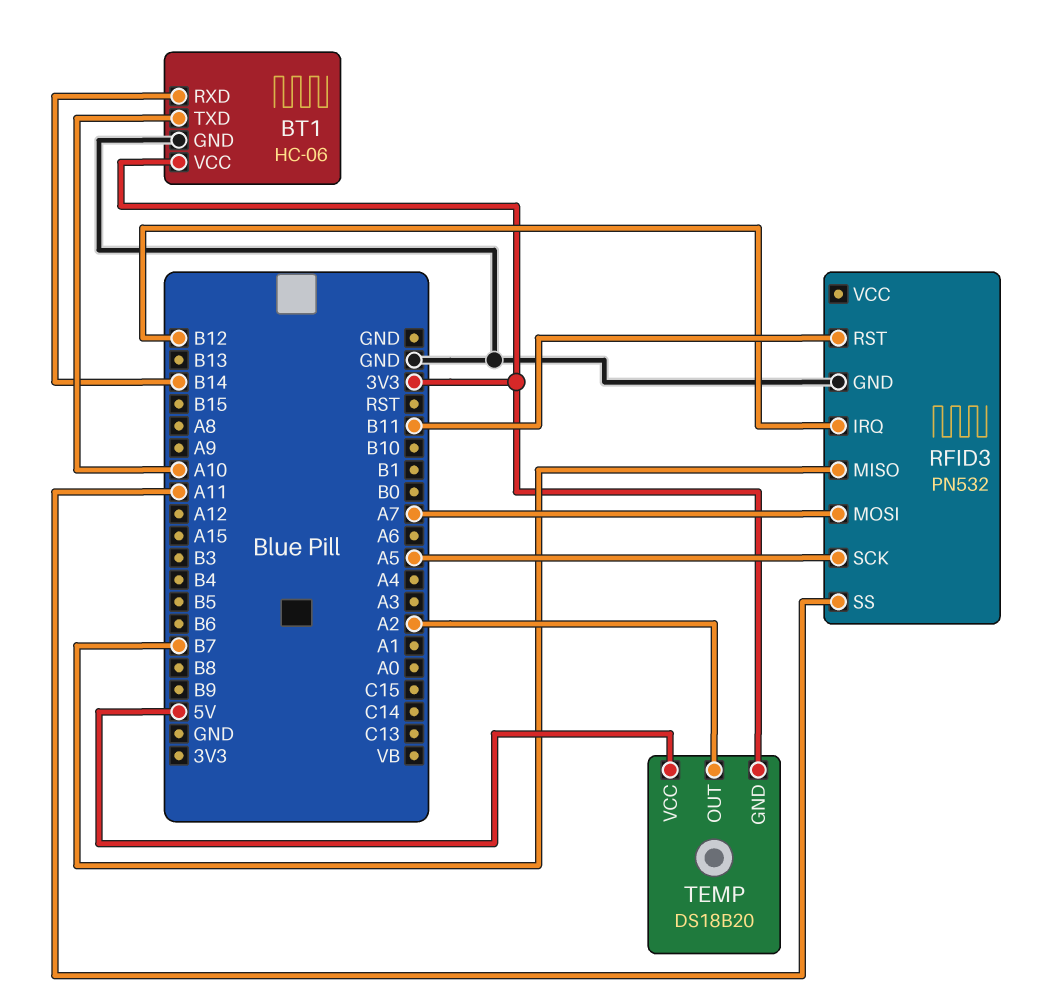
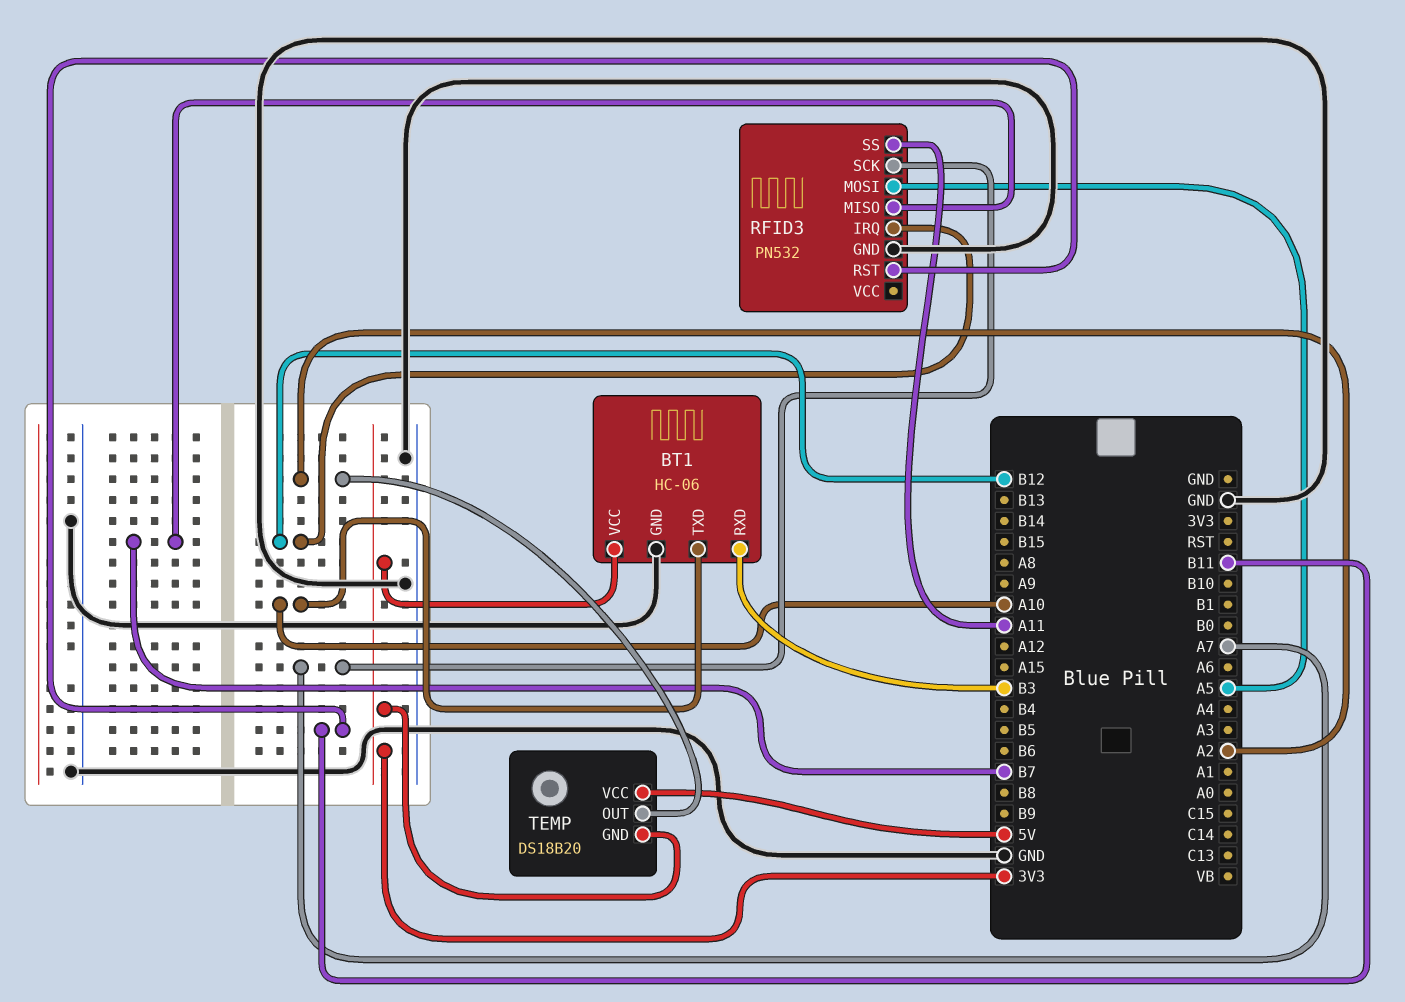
BT1 pin RXD: B14 -> B3
RFID3 pin MOSI: A7 -> A5
RFID3 pin SCK: A5 -> A7

